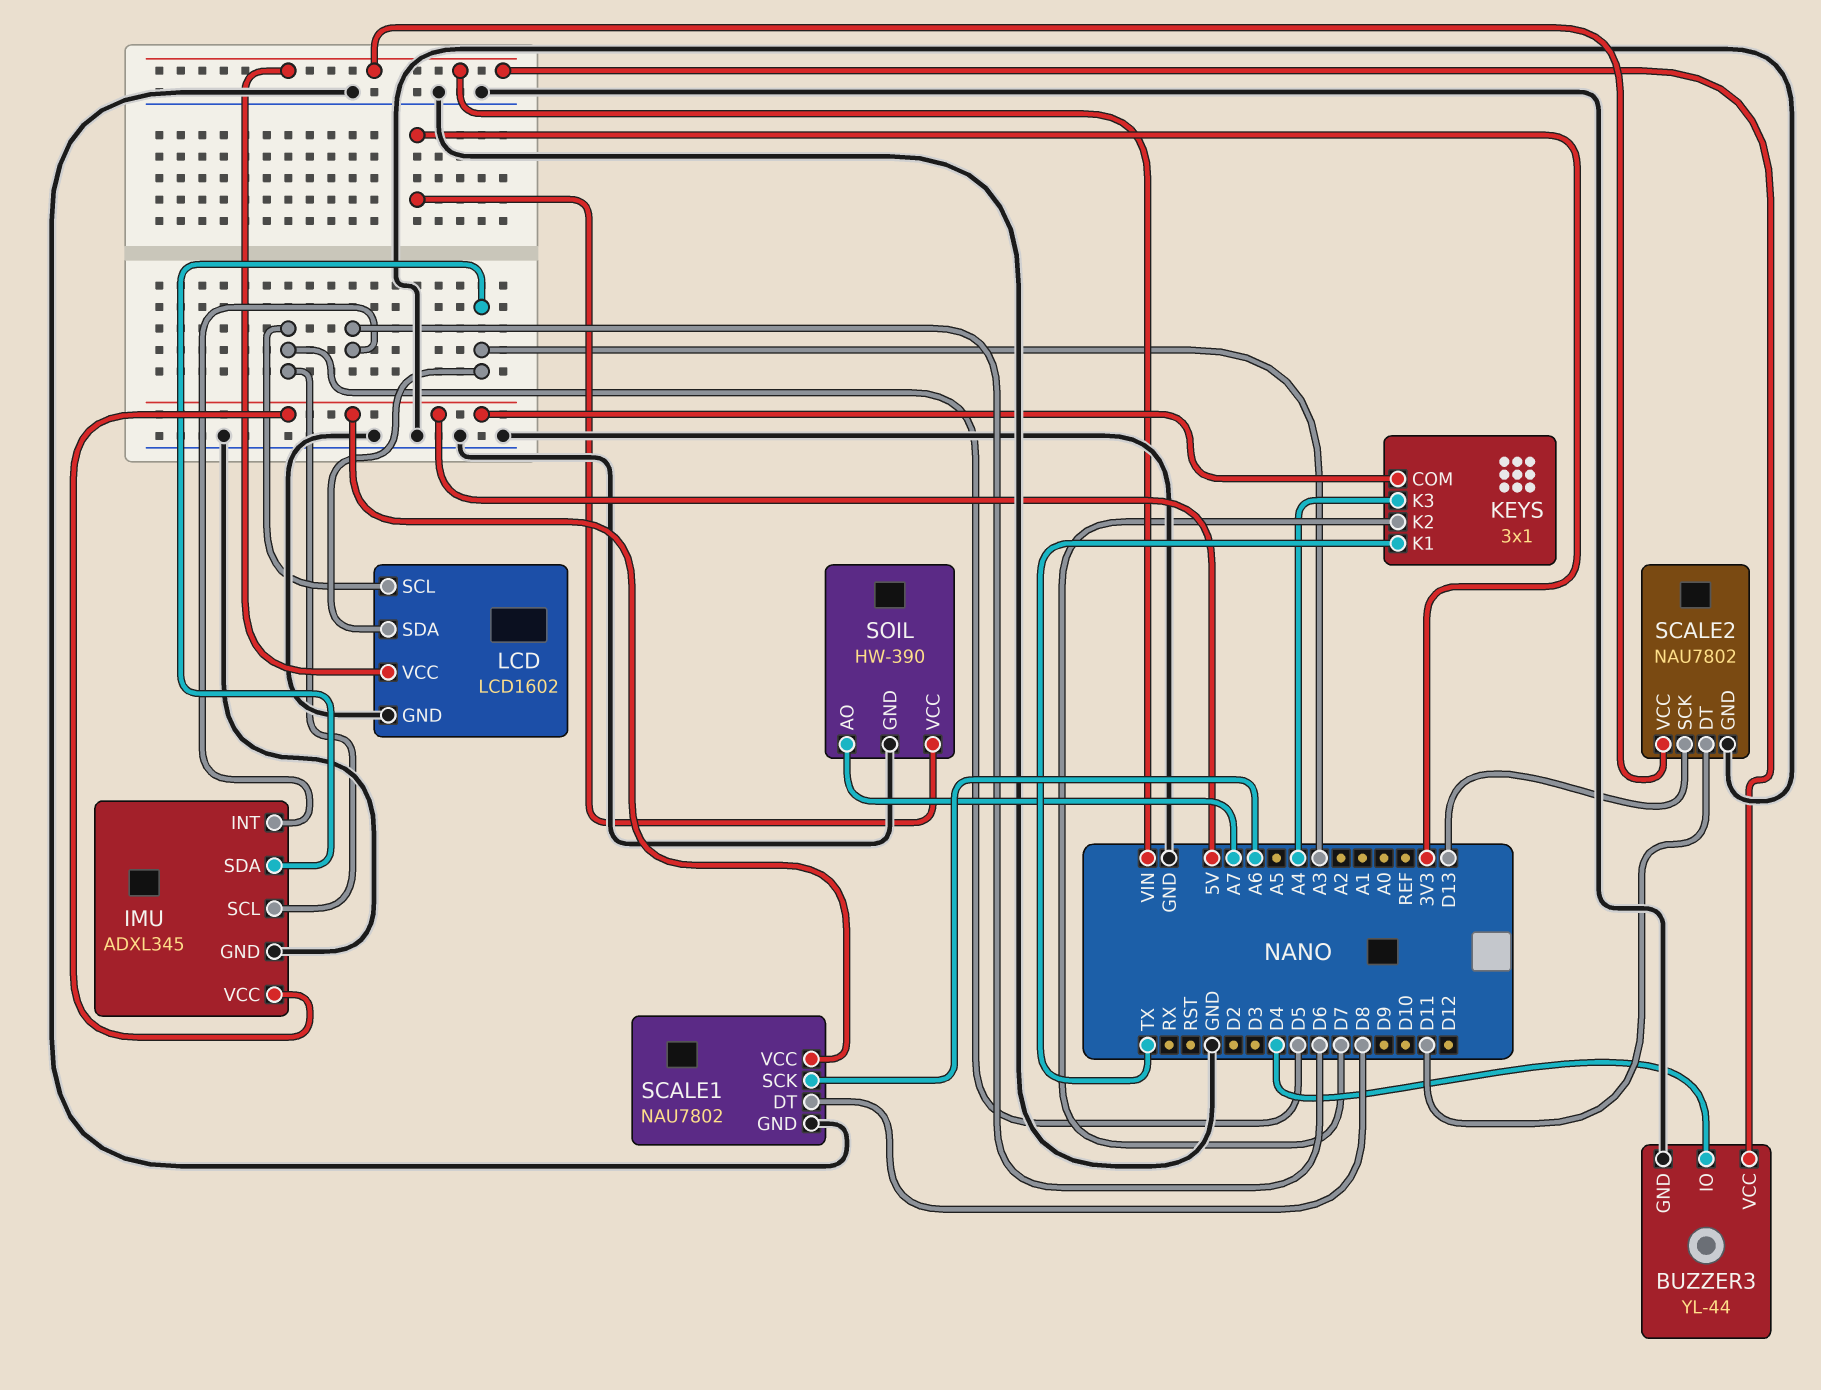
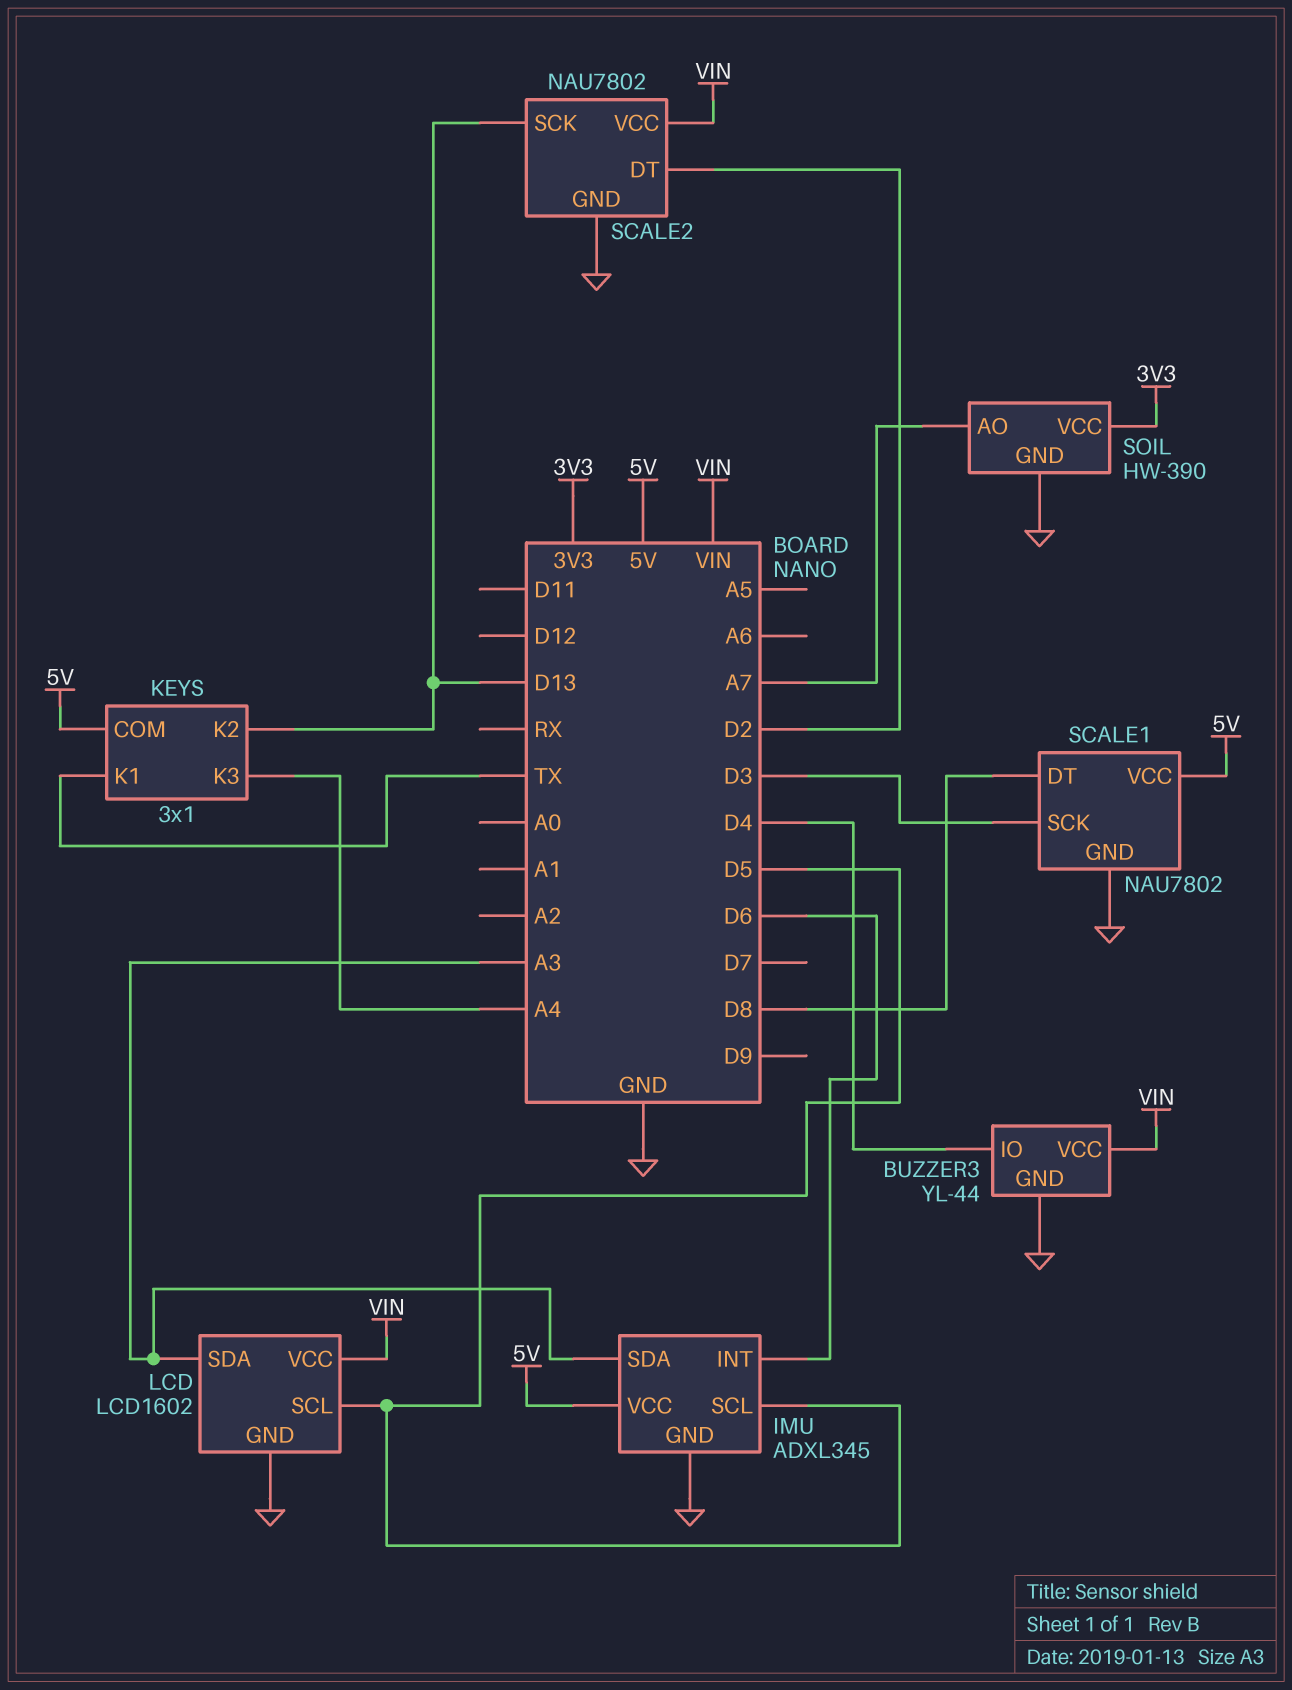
KEYS pin K2: D7 -> D13
SCALE1 pin SCK: A6 -> D3
SCALE2 pin DT: D11 -> D2

